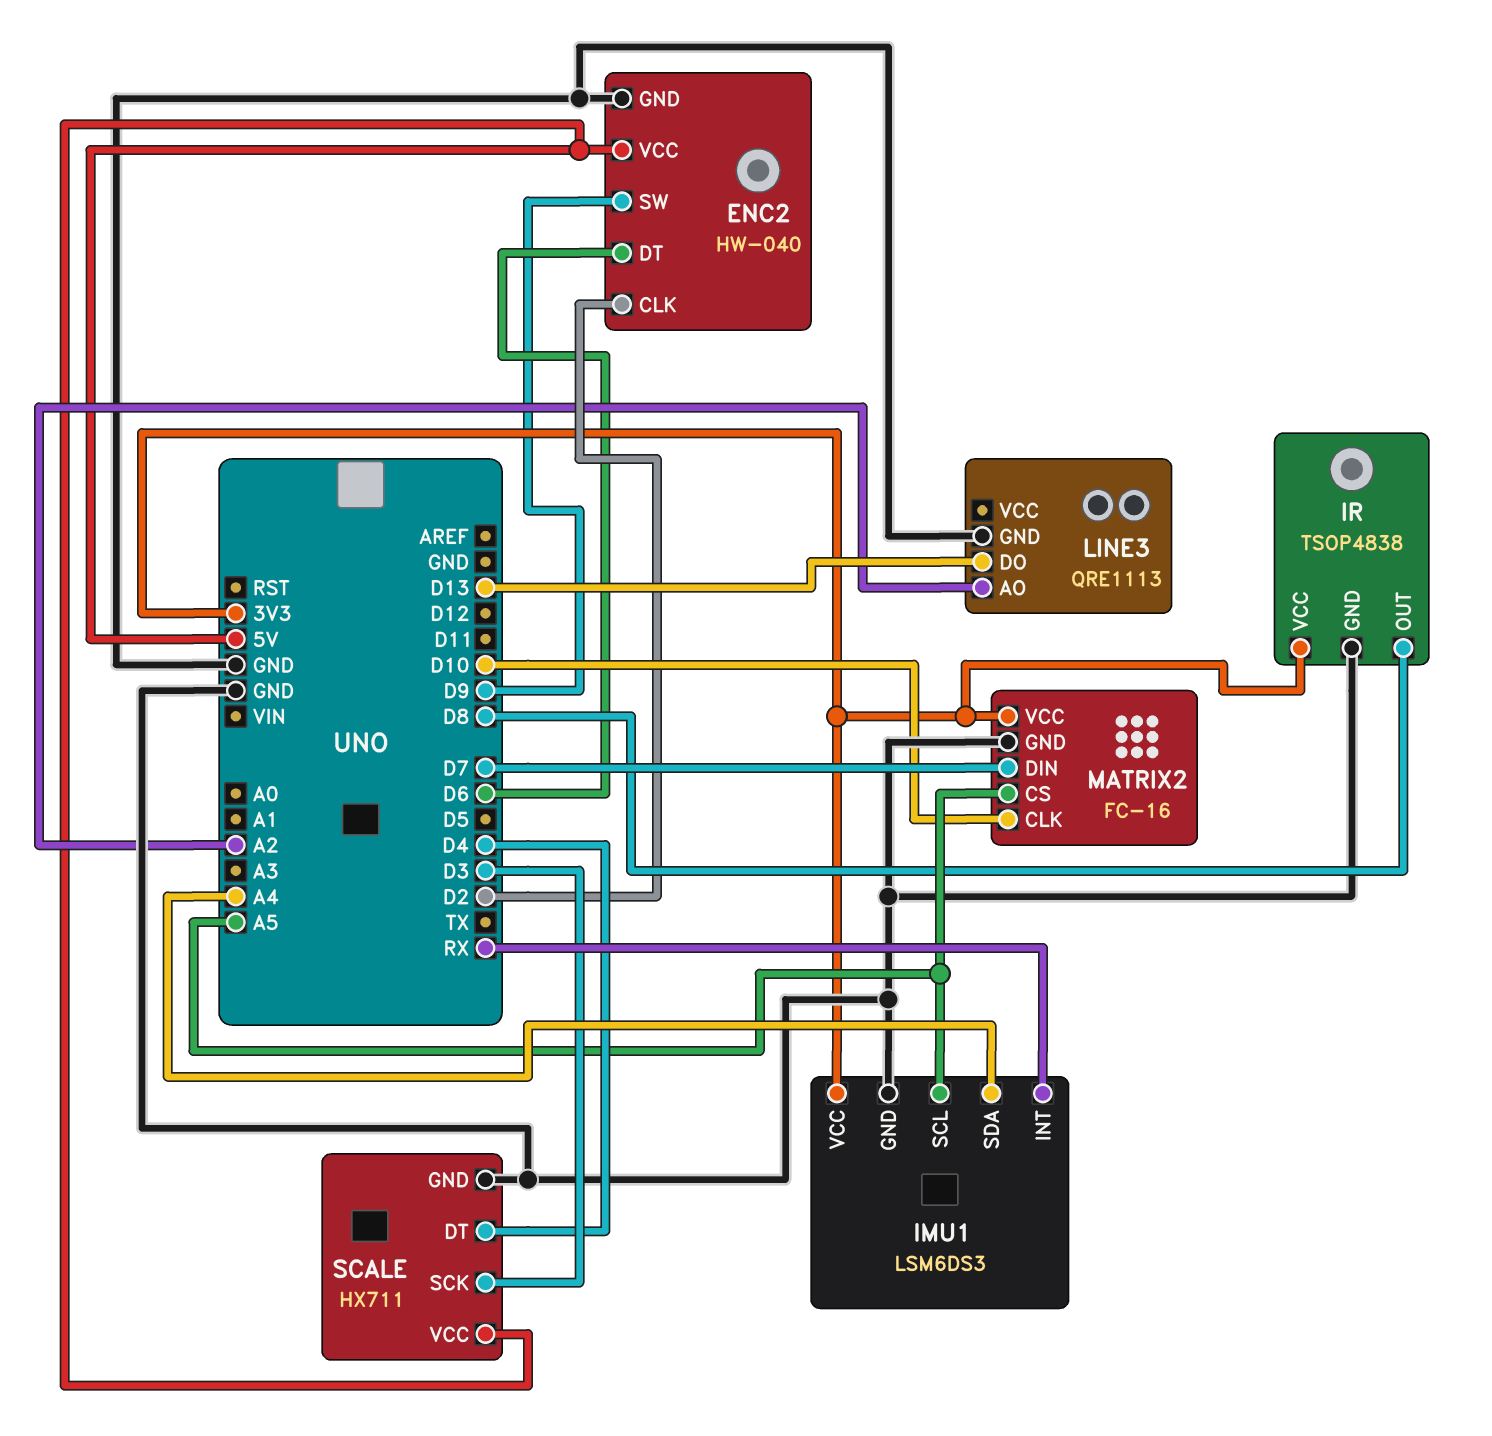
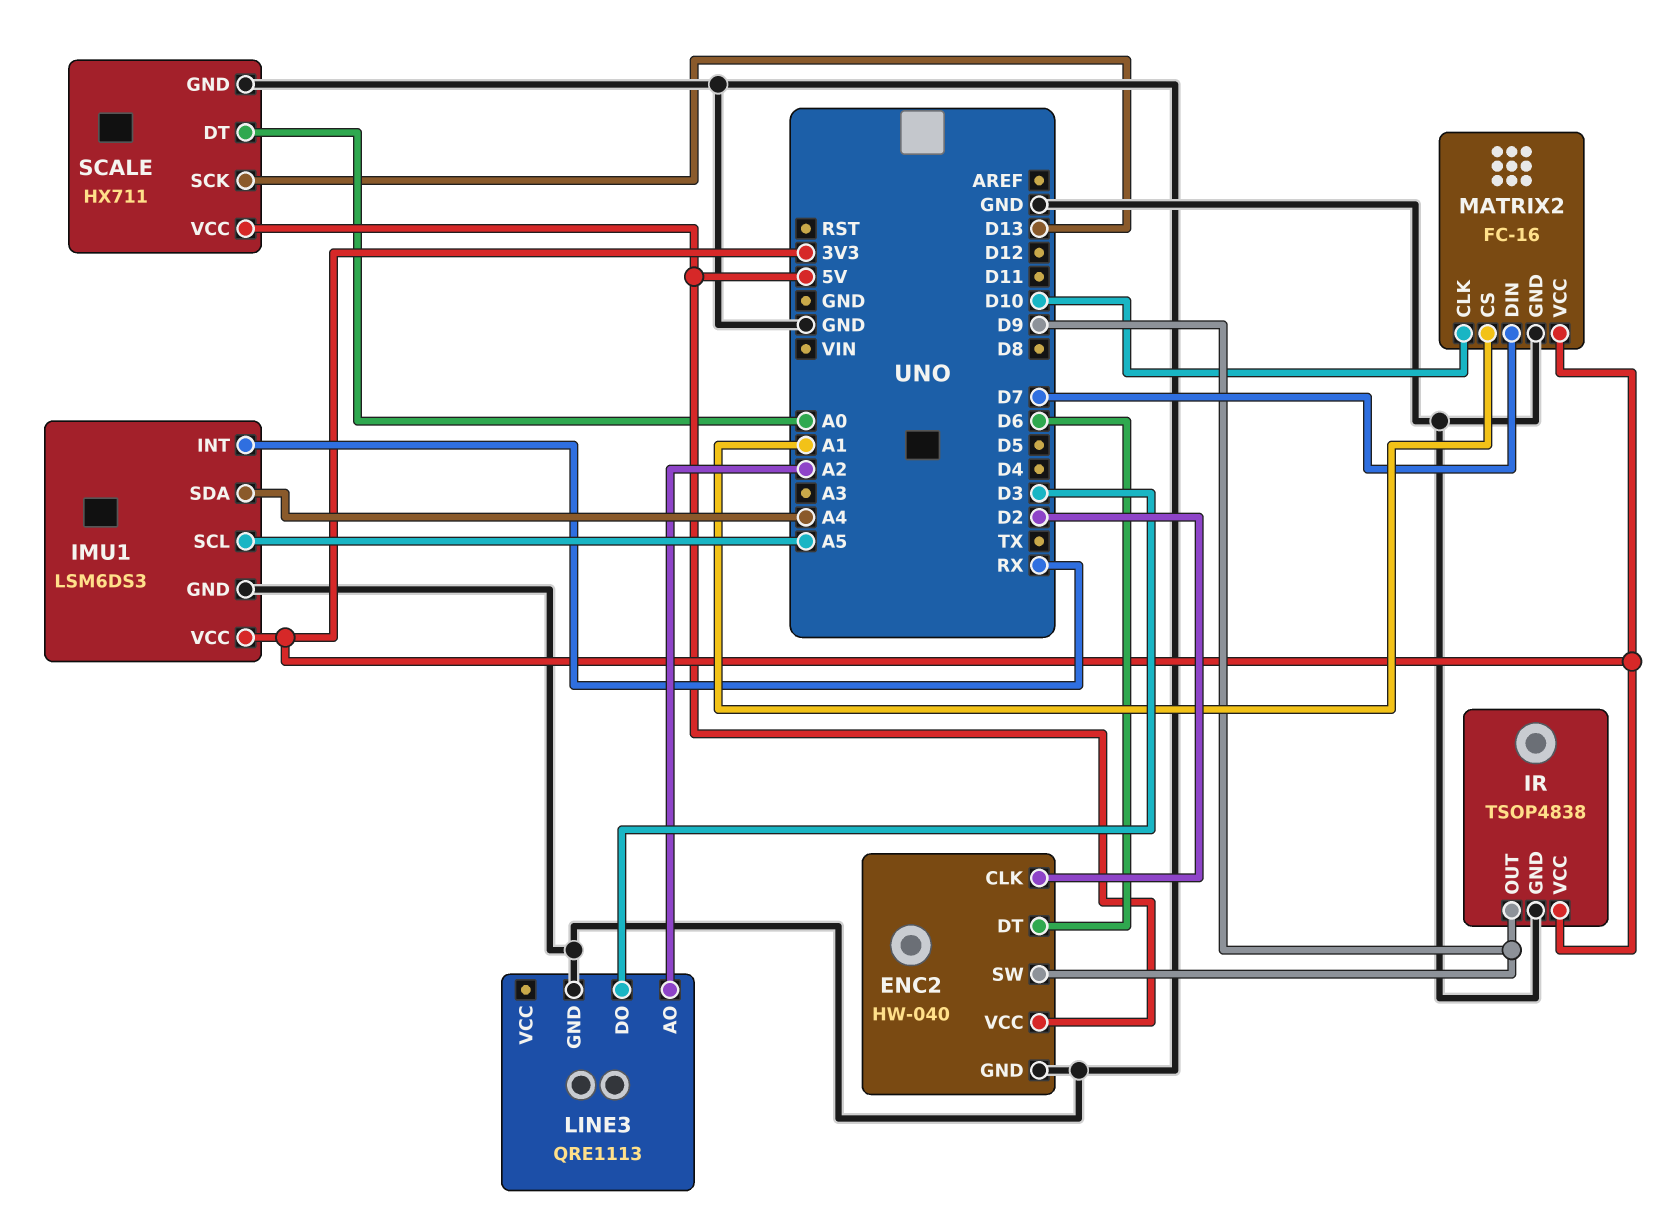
IR pin OUT: D8 -> D9
LINE3 pin DO: D13 -> D3
MATRIX2 pin CS: A5 -> A1
SCALE pin DT: D4 -> A0
SCALE pin SCK: D3 -> D13

